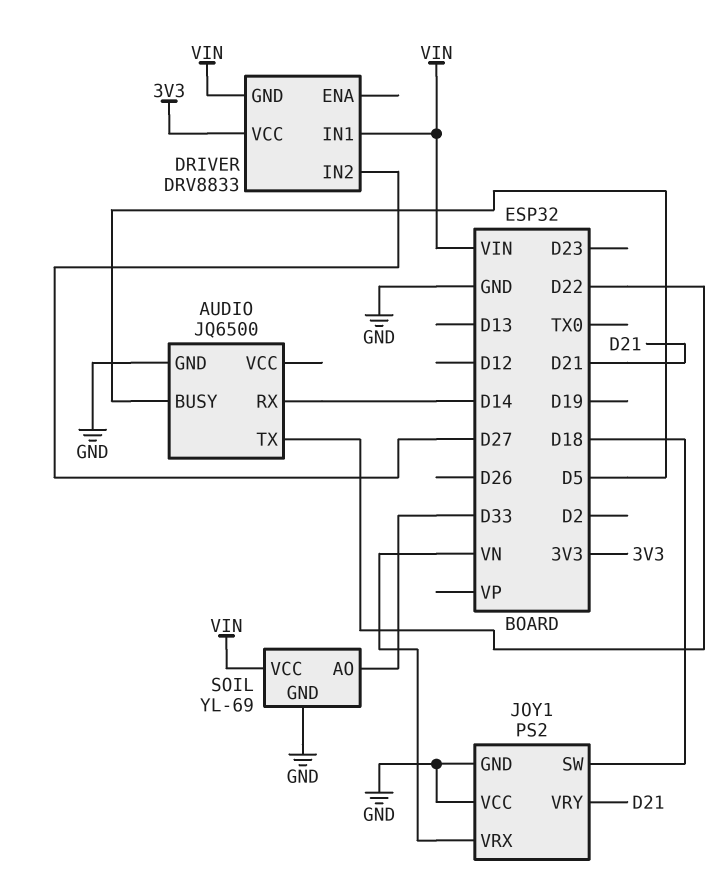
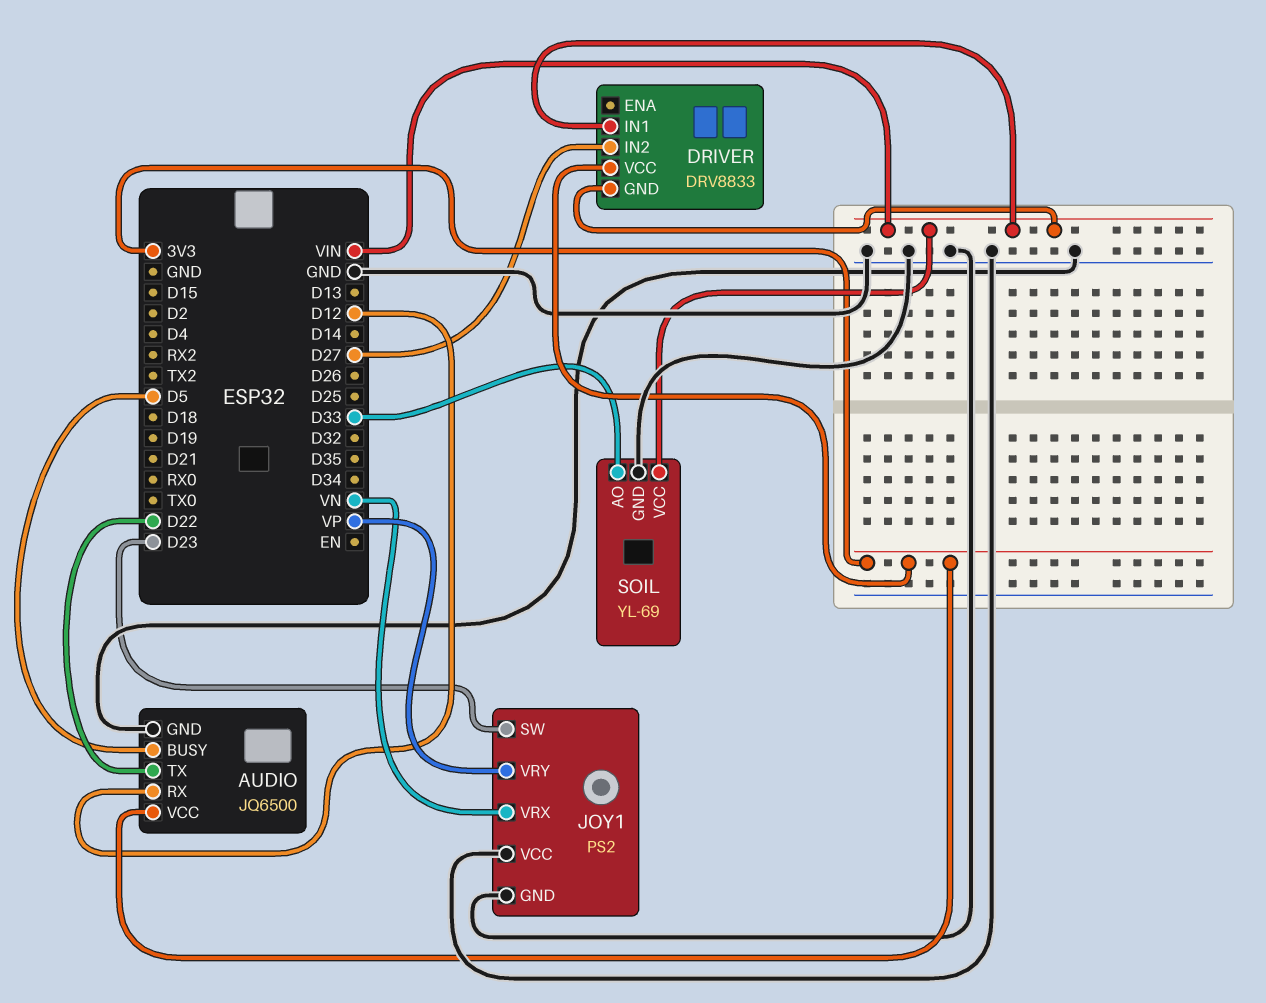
AUDIO pin RX: D14 -> D12
AUDIO pin VCC: none -> 3V3
JOY1 pin SW: D18 -> D23
JOY1 pin VRY: D21 -> VP

